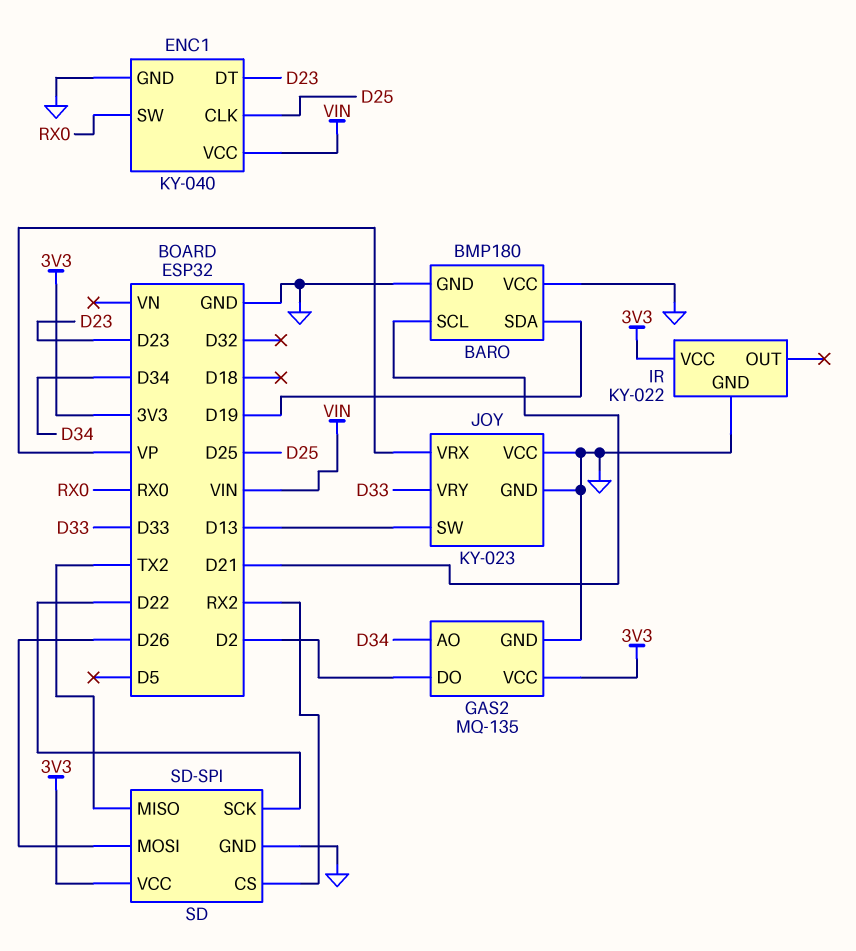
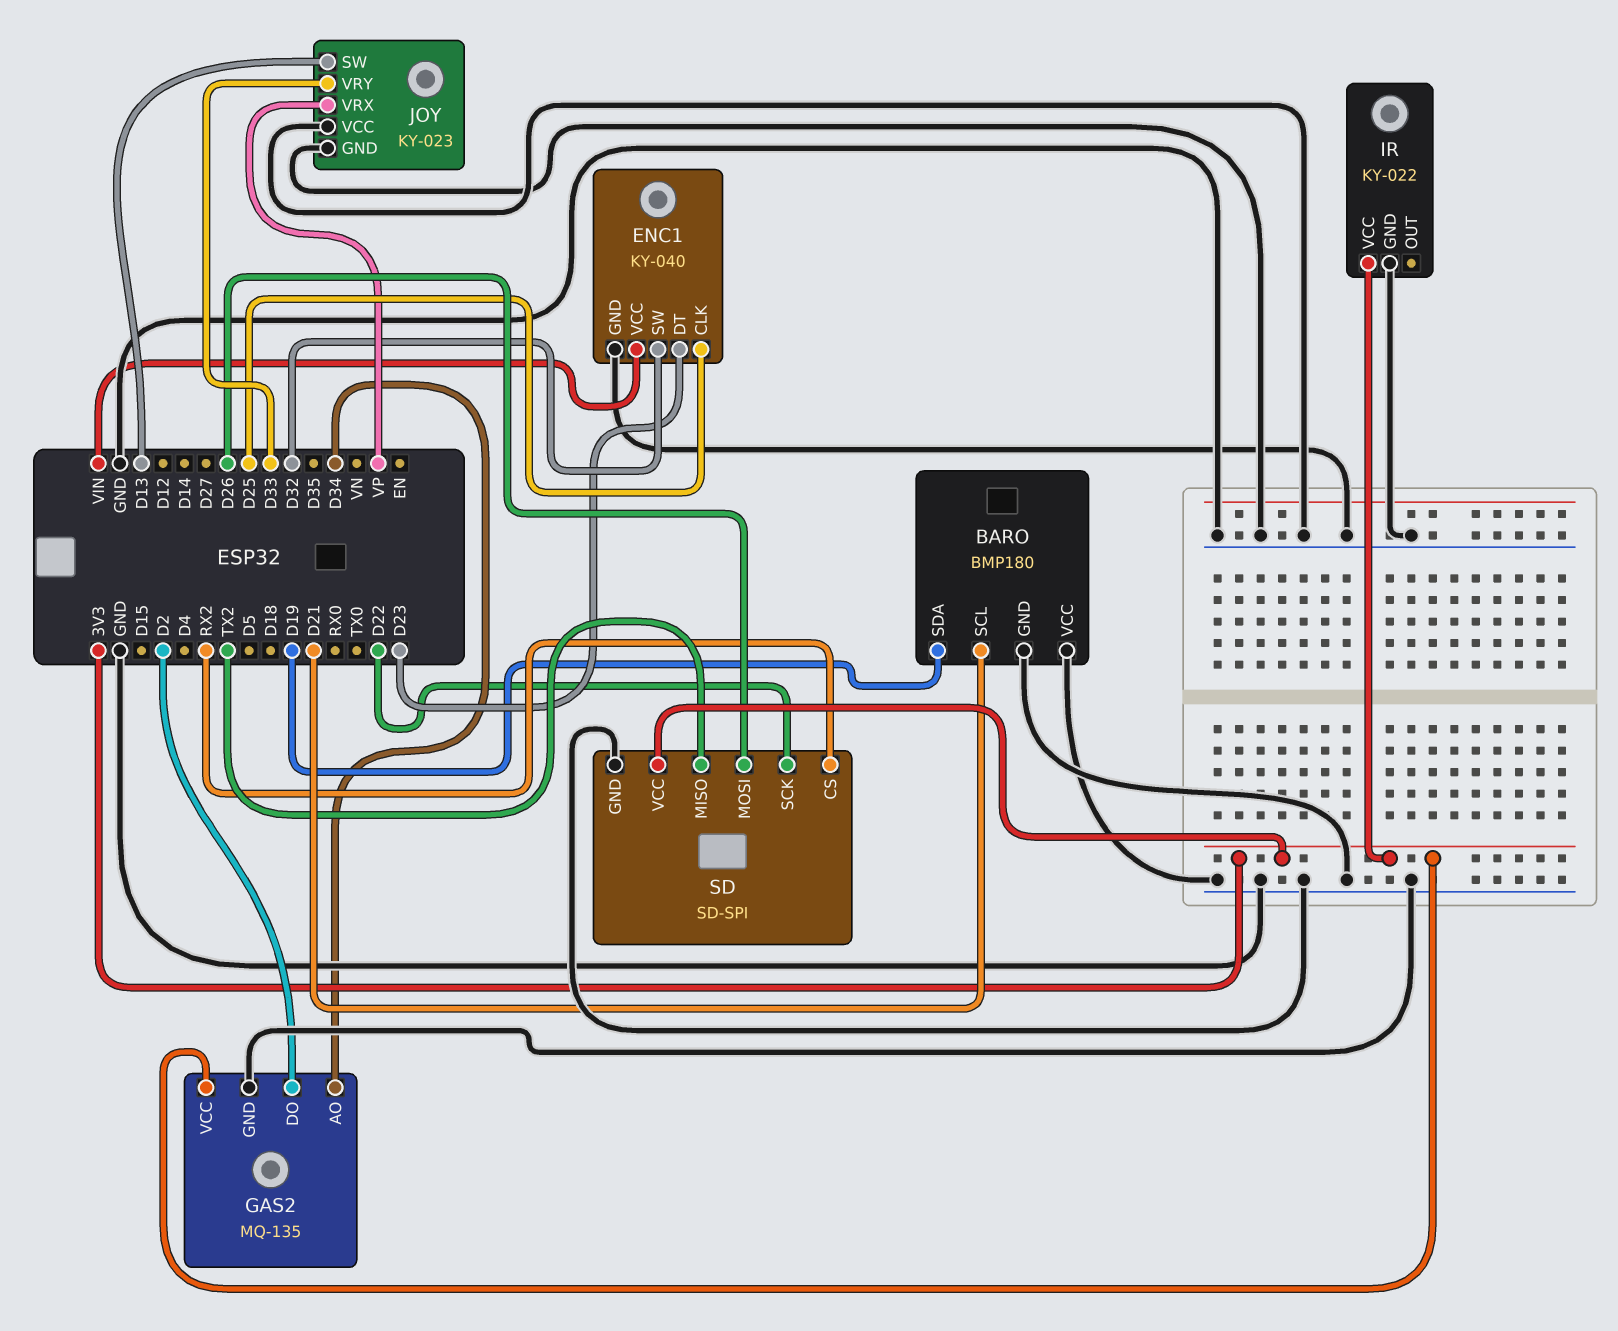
ENC1 pin SW: RX0 -> D32

